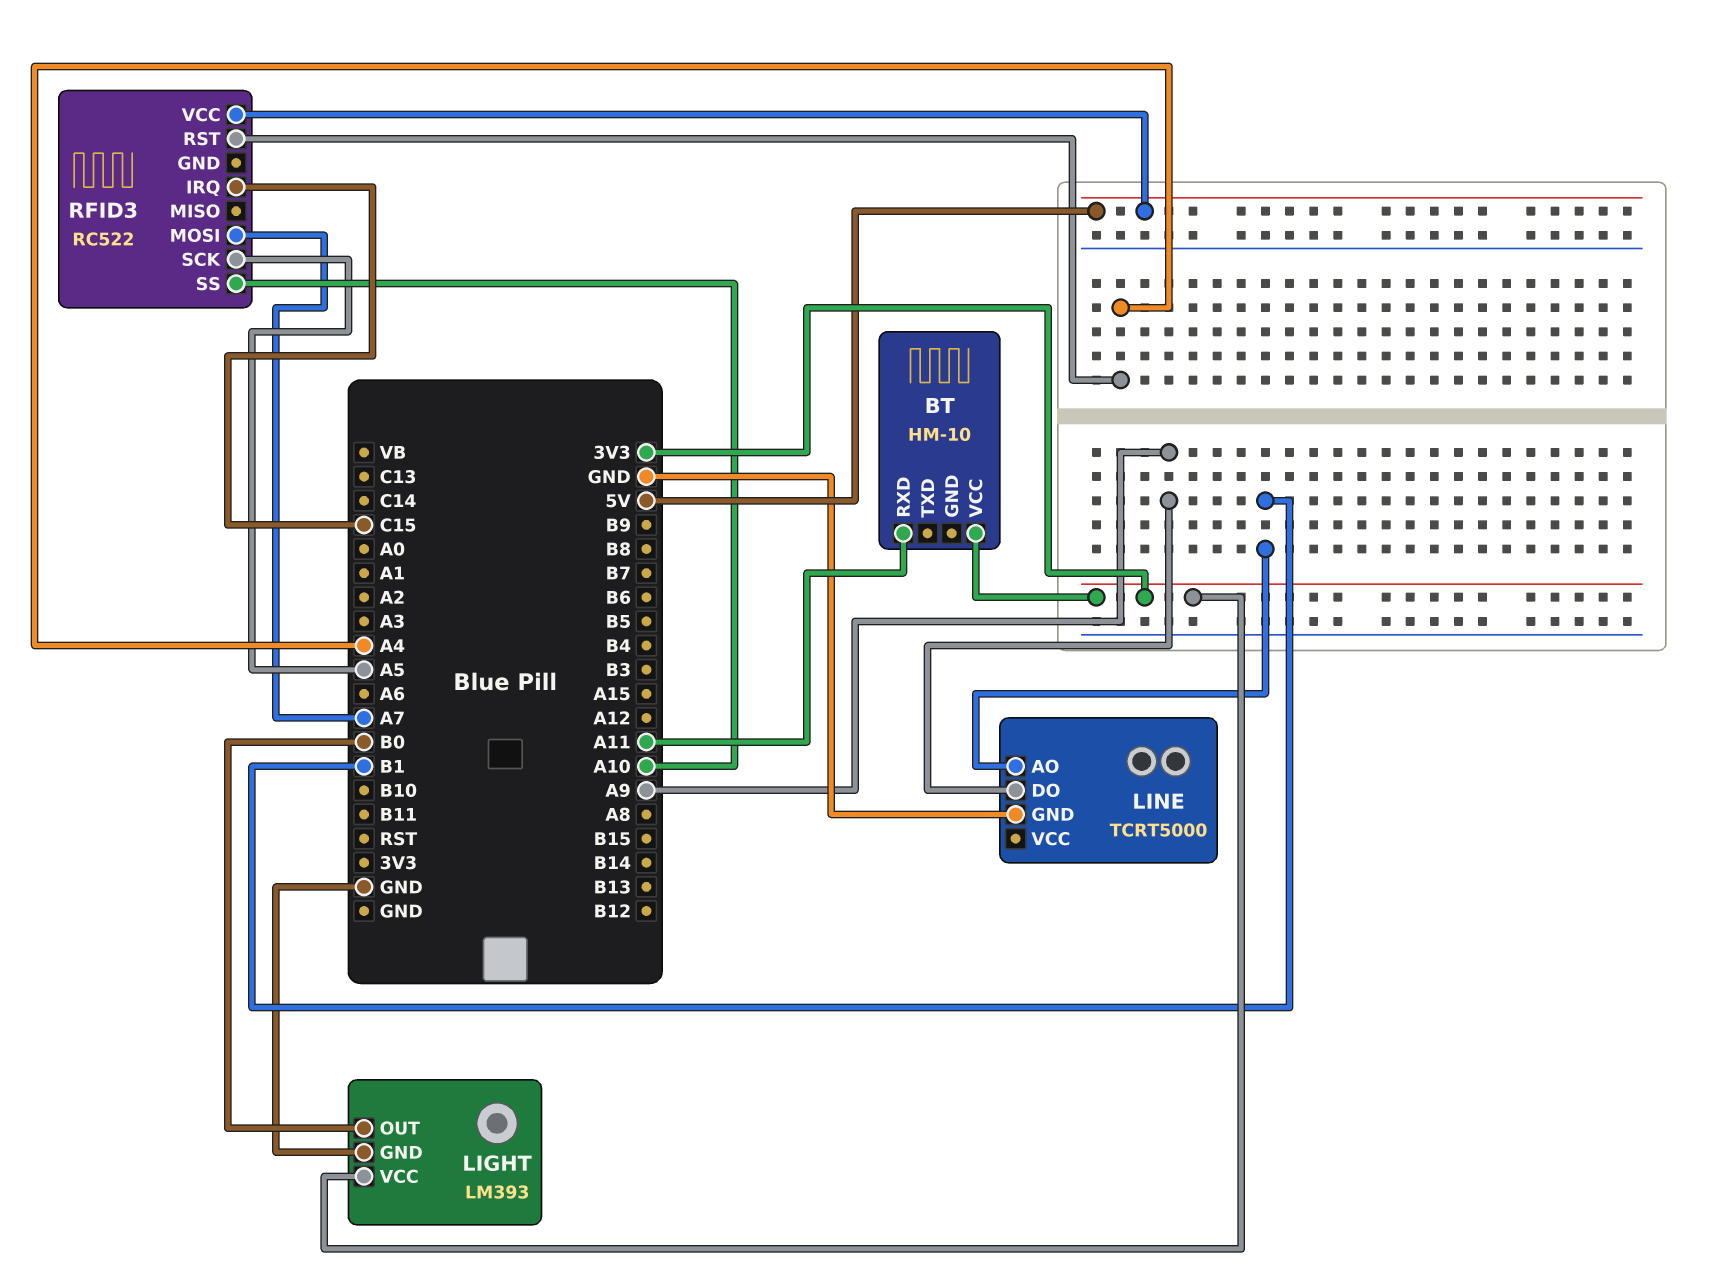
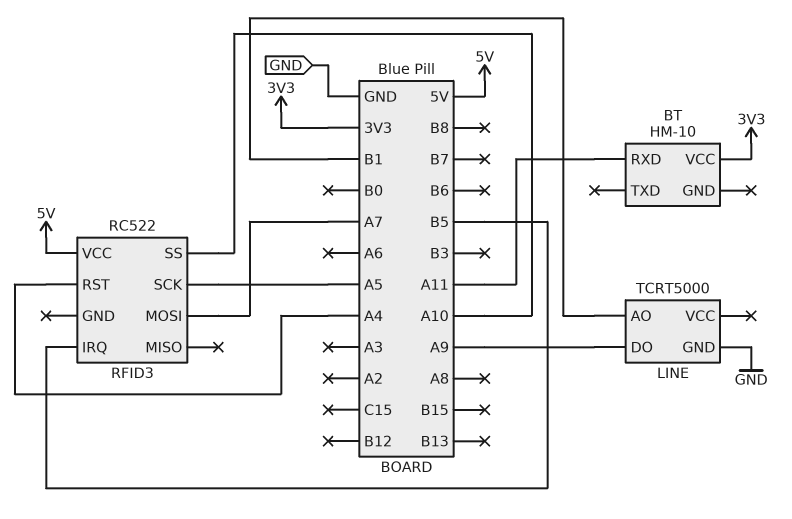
LIGHT: LM393 -> none
LIGHT pin GND: GND -> none
LIGHT pin OUT: B0 -> none
LIGHT pin VCC: 3V3 -> none
RFID3 pin IRQ: C15 -> B5

